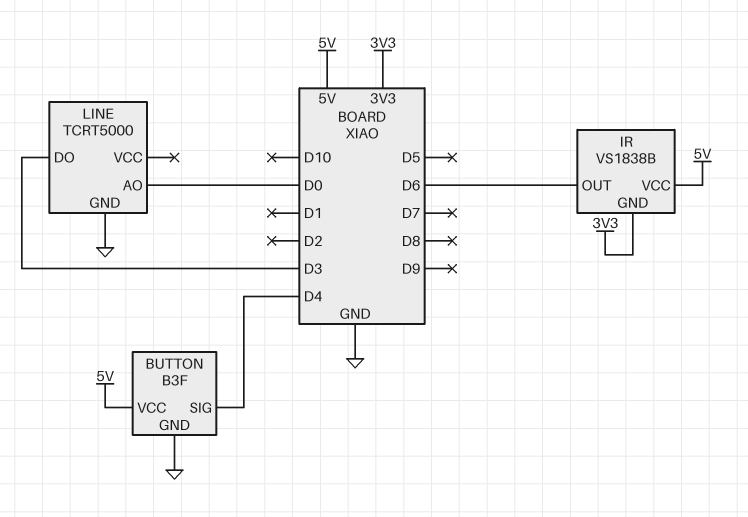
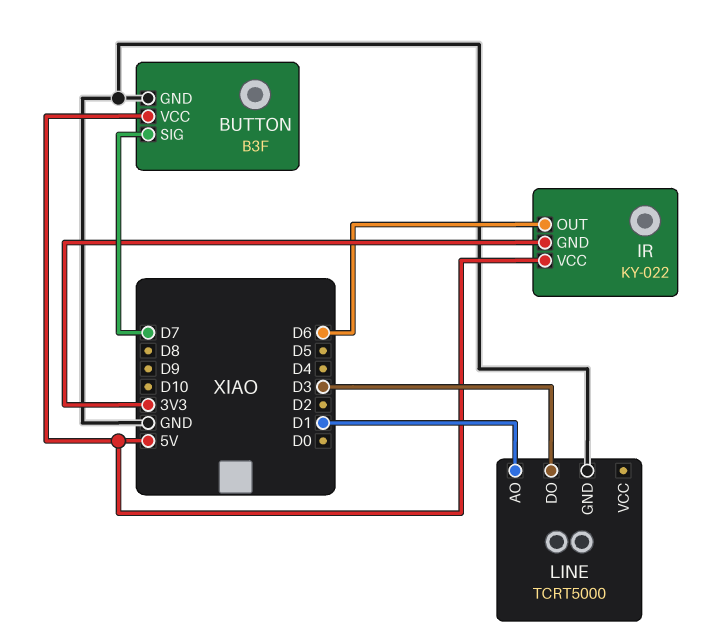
BUTTON pin SIG: D4 -> D7
IR: VS1838B -> KY-022
LINE pin AO: D0 -> D1

